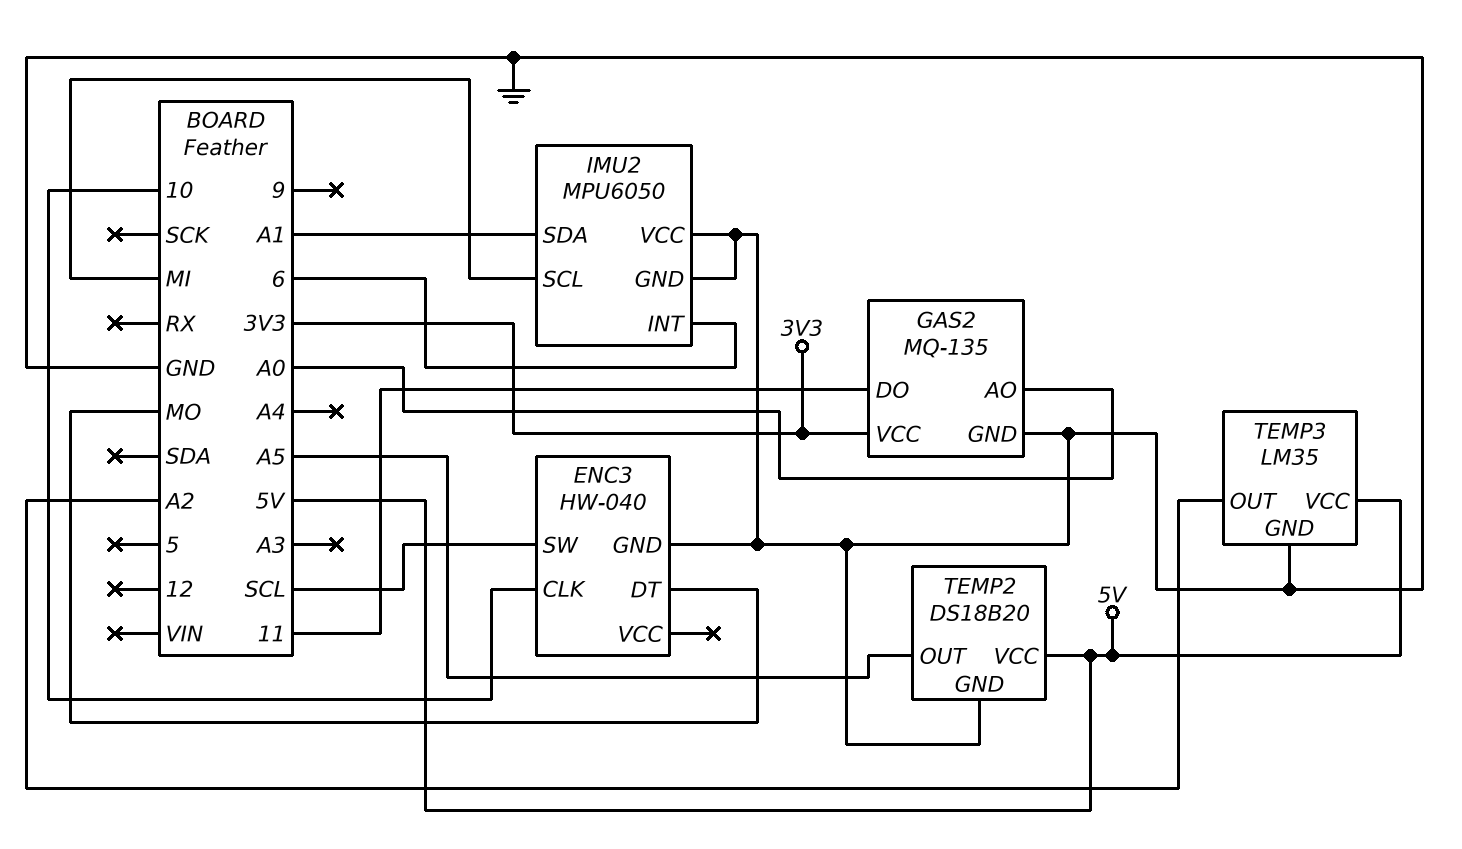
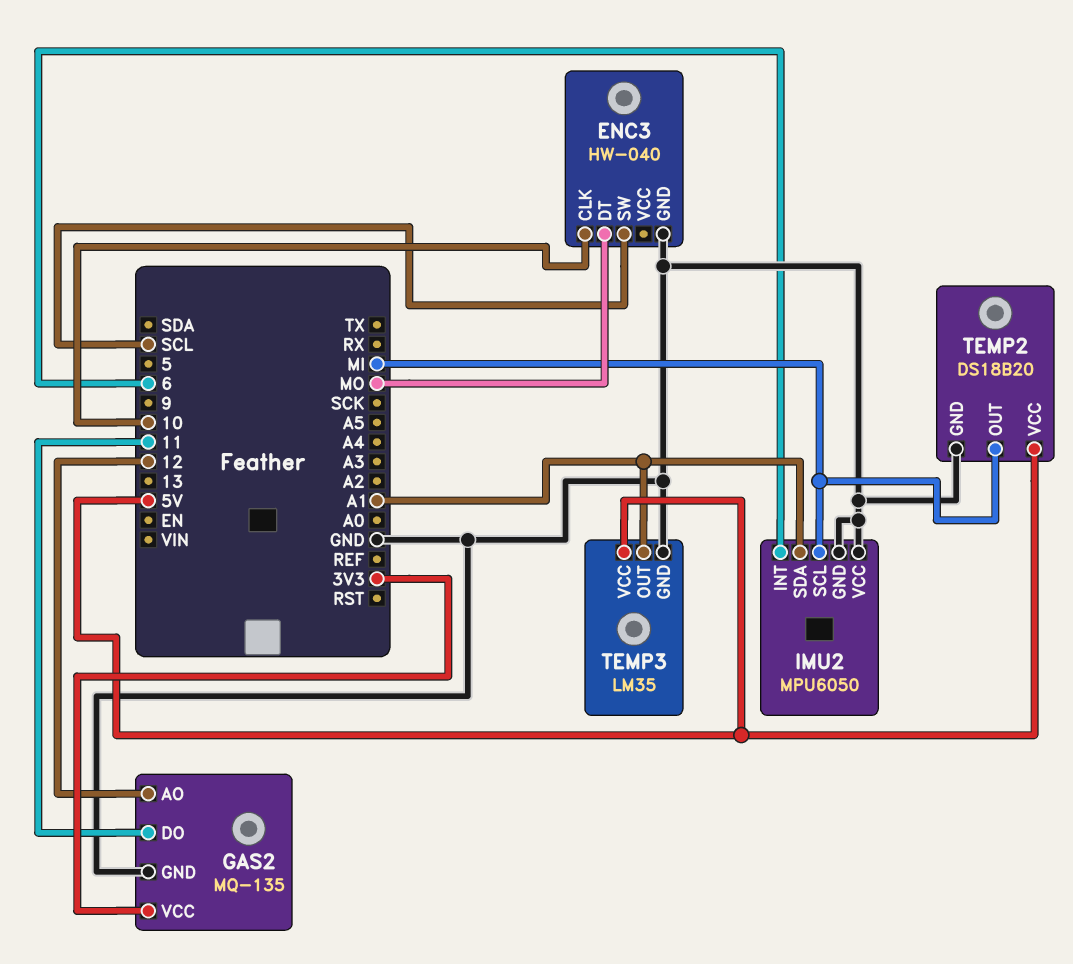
GAS2 pin AO: A0 -> 12
TEMP2 pin OUT: A5 -> MI
TEMP3 pin OUT: A2 -> A1

